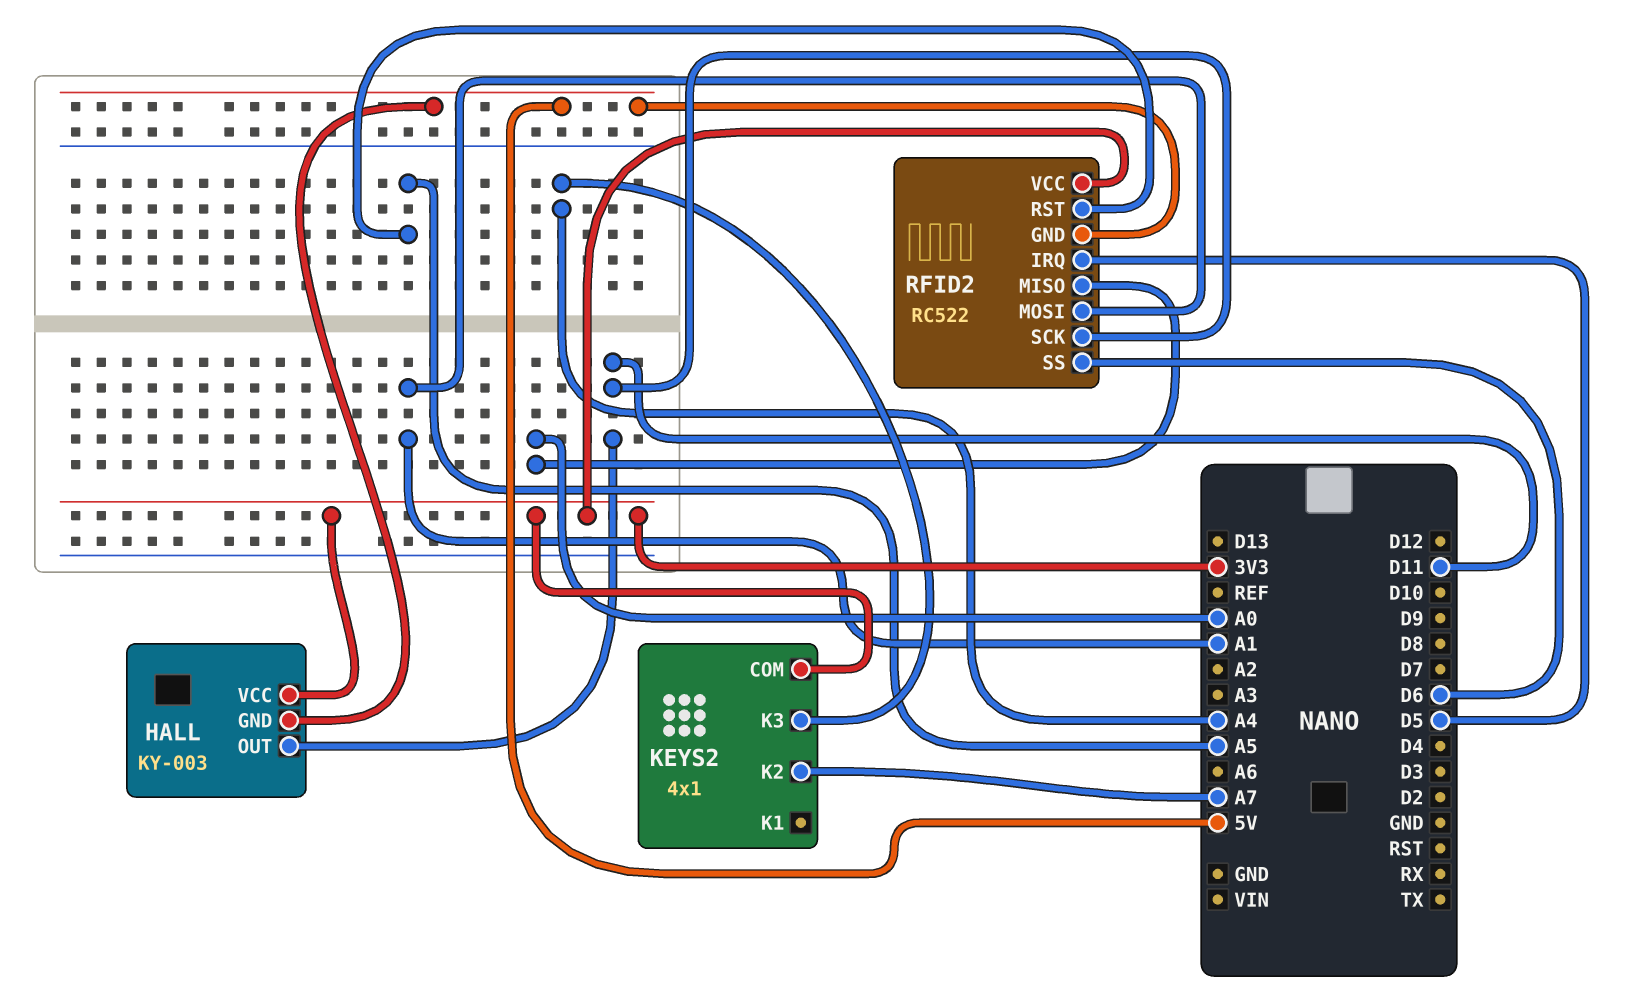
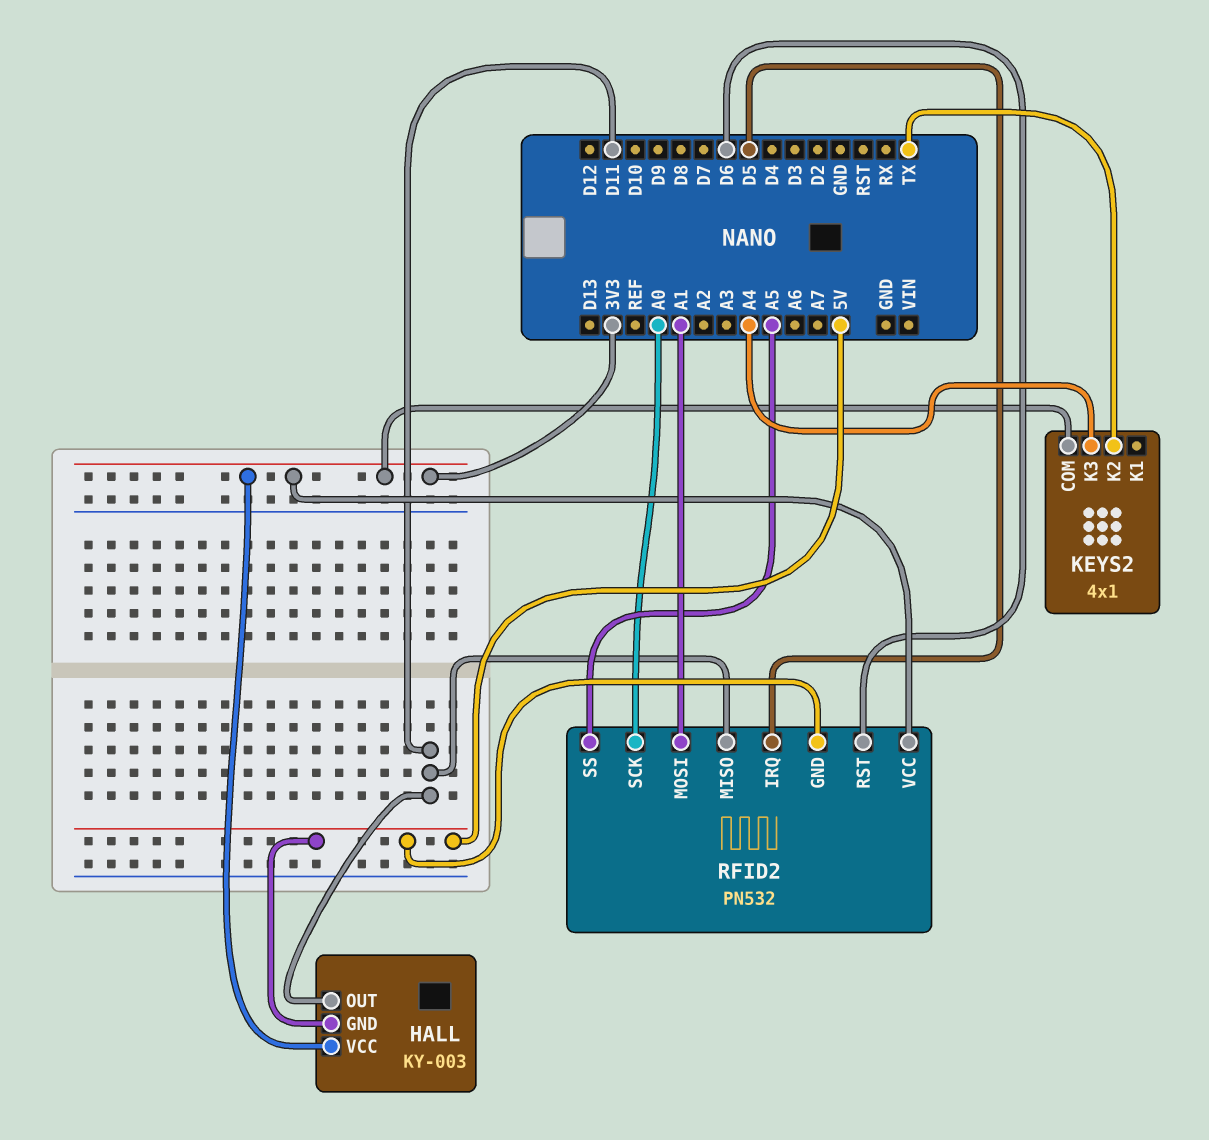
KEYS2 pin K2: A7 -> TX
RFID2: RC522 -> PN532
RFID2 pin MISO: A0 -> D11
RFID2 pin RST: A5 -> D6
RFID2 pin SCK: D11 -> A0
RFID2 pin SS: D6 -> A5

